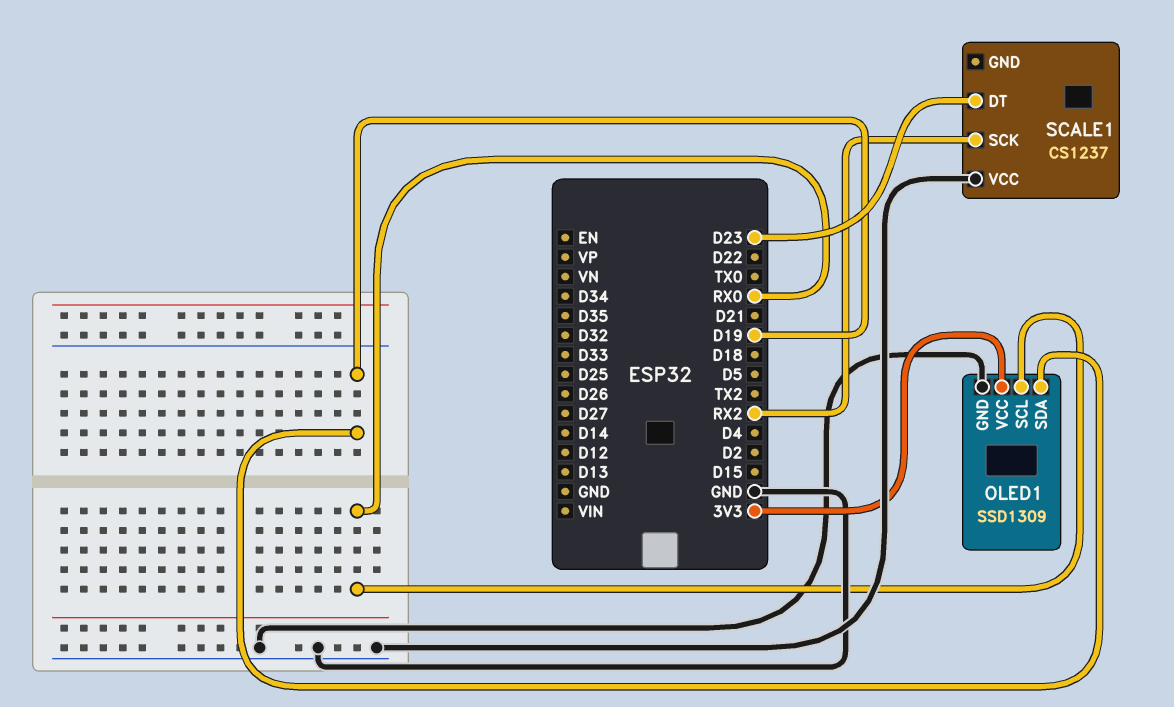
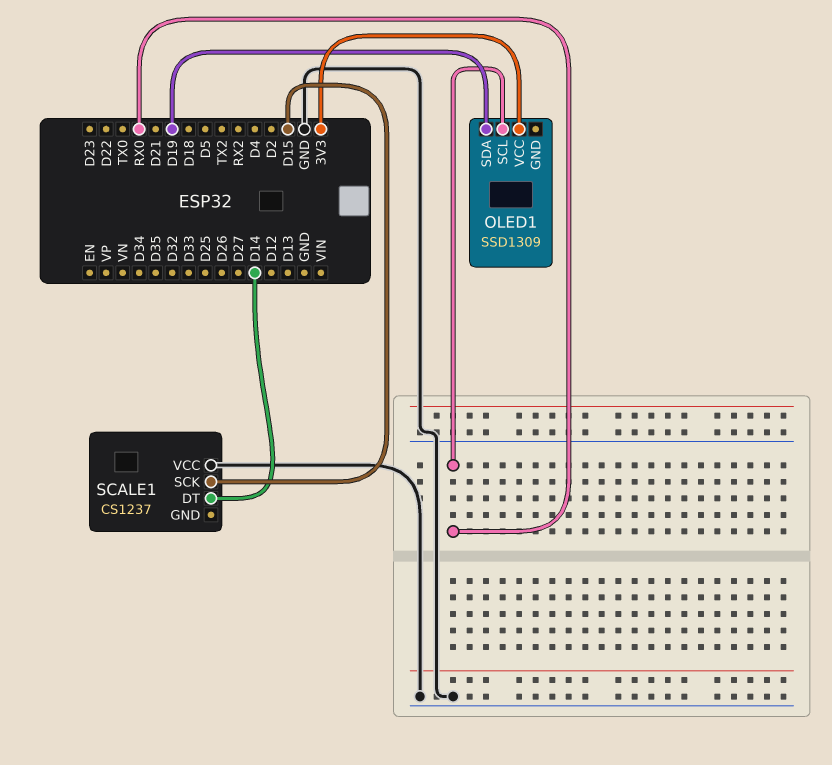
OLED1 pin GND: GND -> none
SCALE1 pin DT: D23 -> D14
SCALE1 pin SCK: RX2 -> D15

